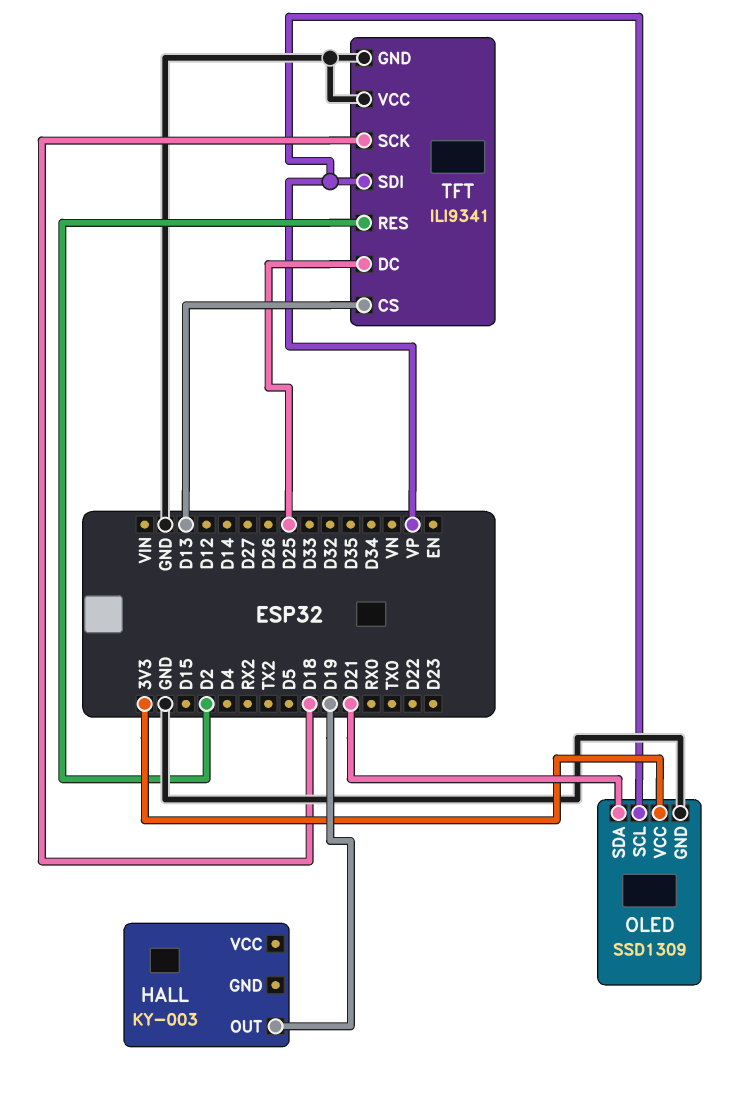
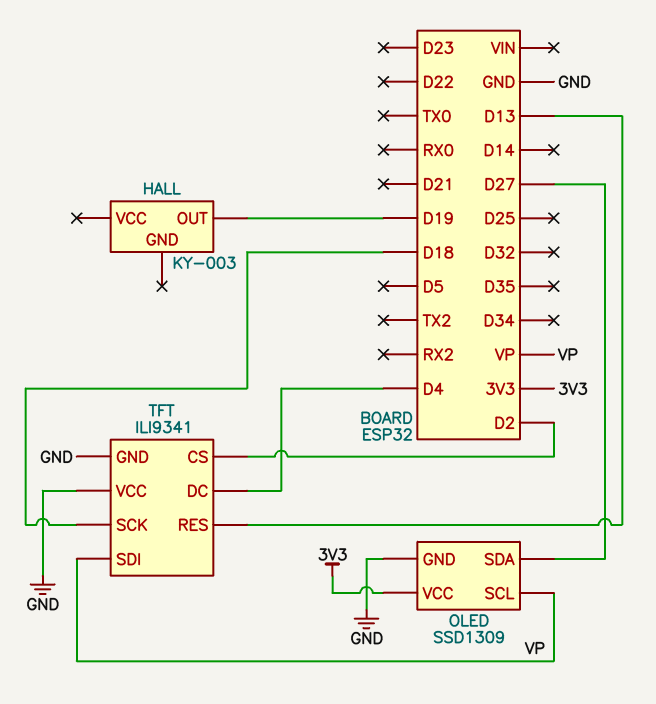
OLED pin SDA: D21 -> D27
TFT pin CS: D13 -> D2
TFT pin DC: D25 -> D4
TFT pin RES: D2 -> D13

